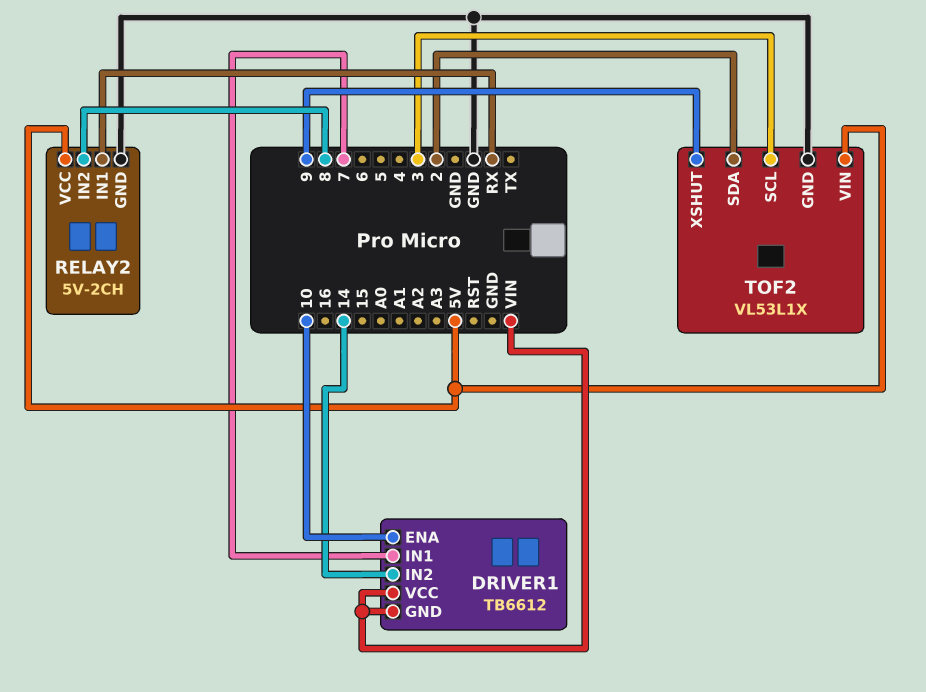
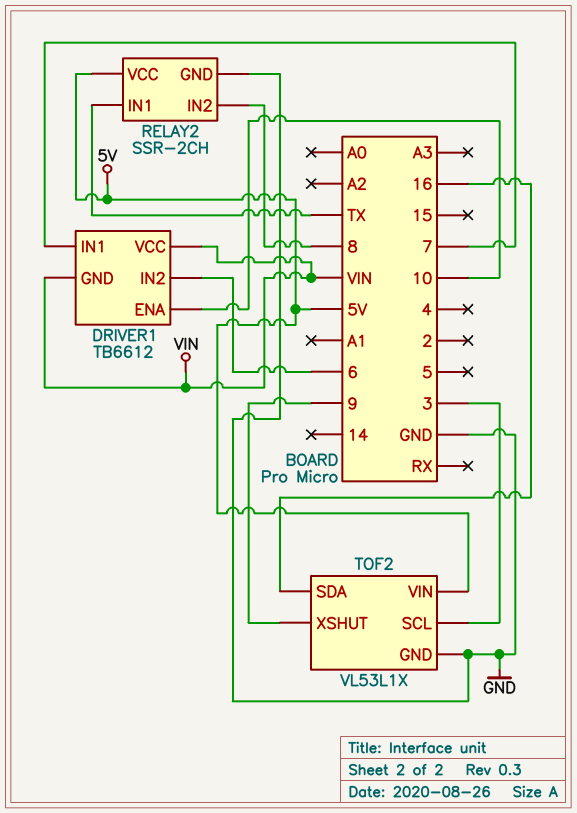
DRIVER1 pin IN2: 14 -> 6
RELAY2: 5V-2CH -> SSR-2CH
RELAY2 pin IN1: RX -> TX
TOF2 pin SDA: 2 -> 16

